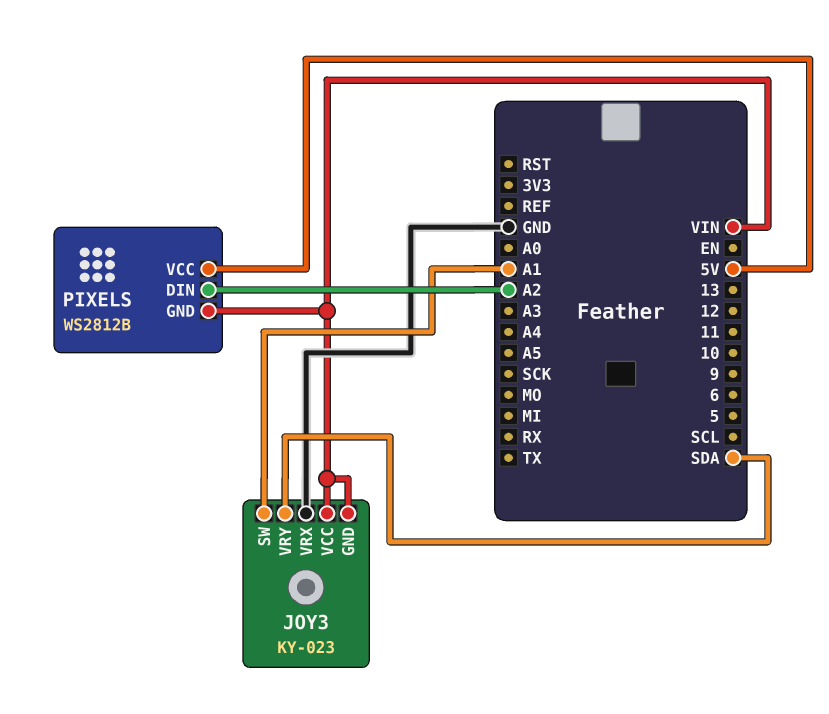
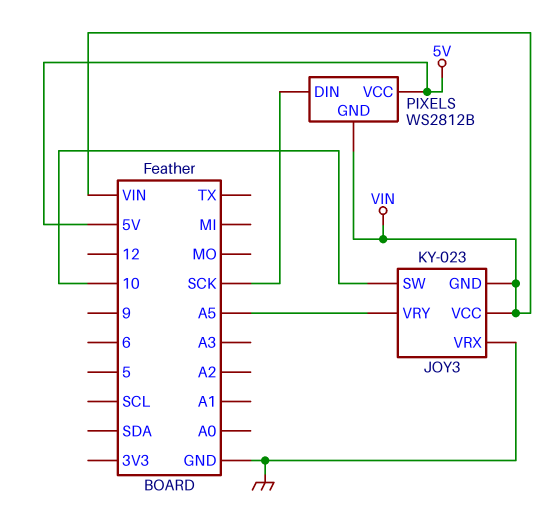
JOY3 pin SW: A1 -> 10
JOY3 pin VRY: SDA -> A5
PIXELS pin DIN: A2 -> SCK

